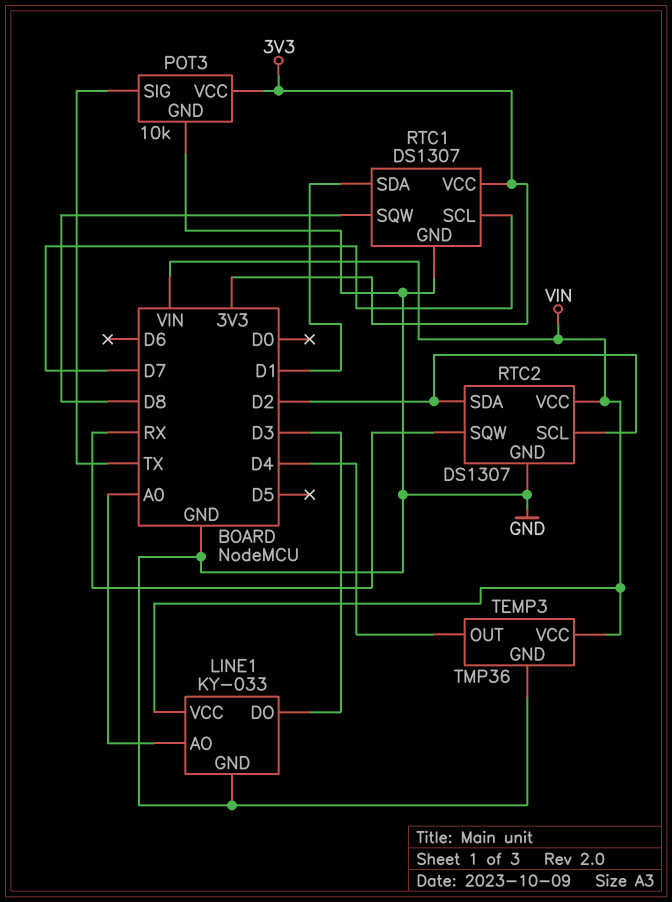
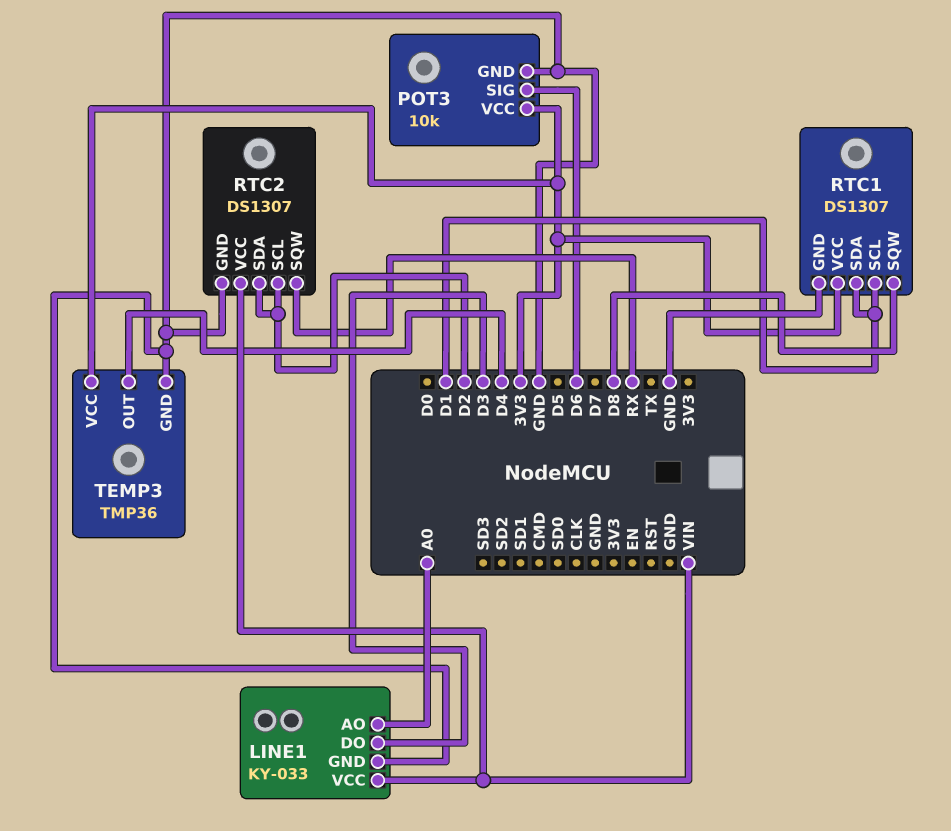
POT3 pin SIG: TX -> D6
RTC1 pin SCL: D7 -> D1
TEMP3 pin VCC: VIN -> 3V3

